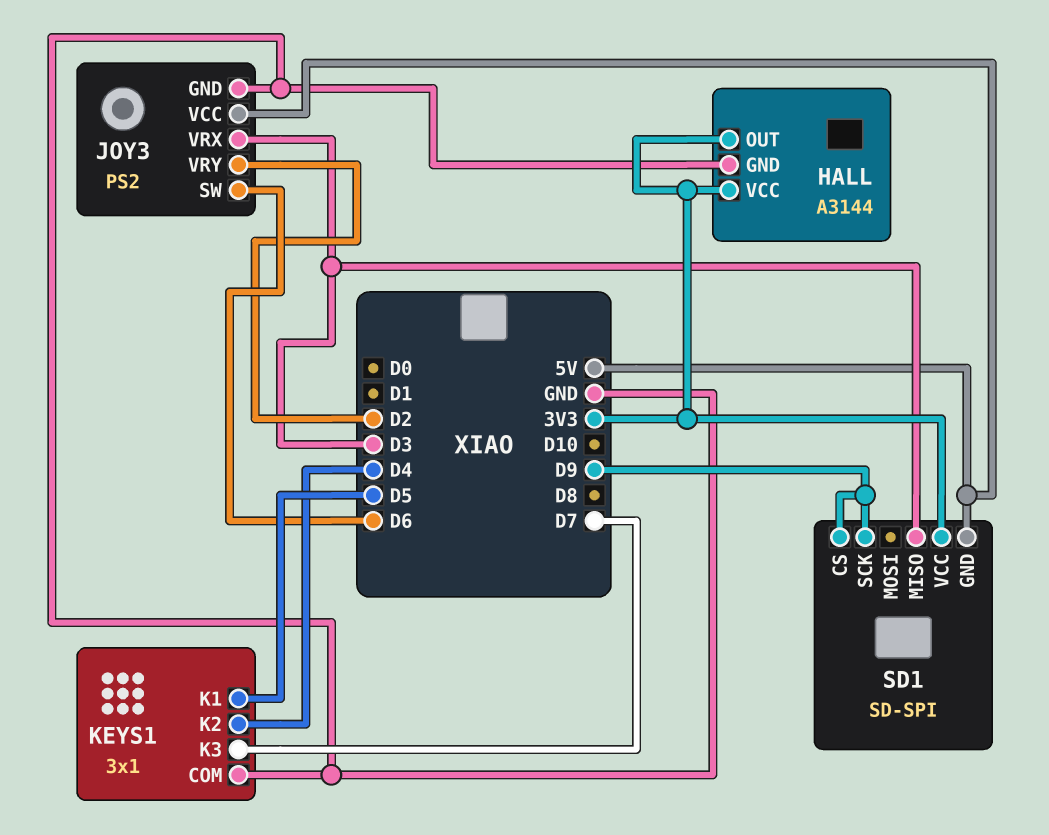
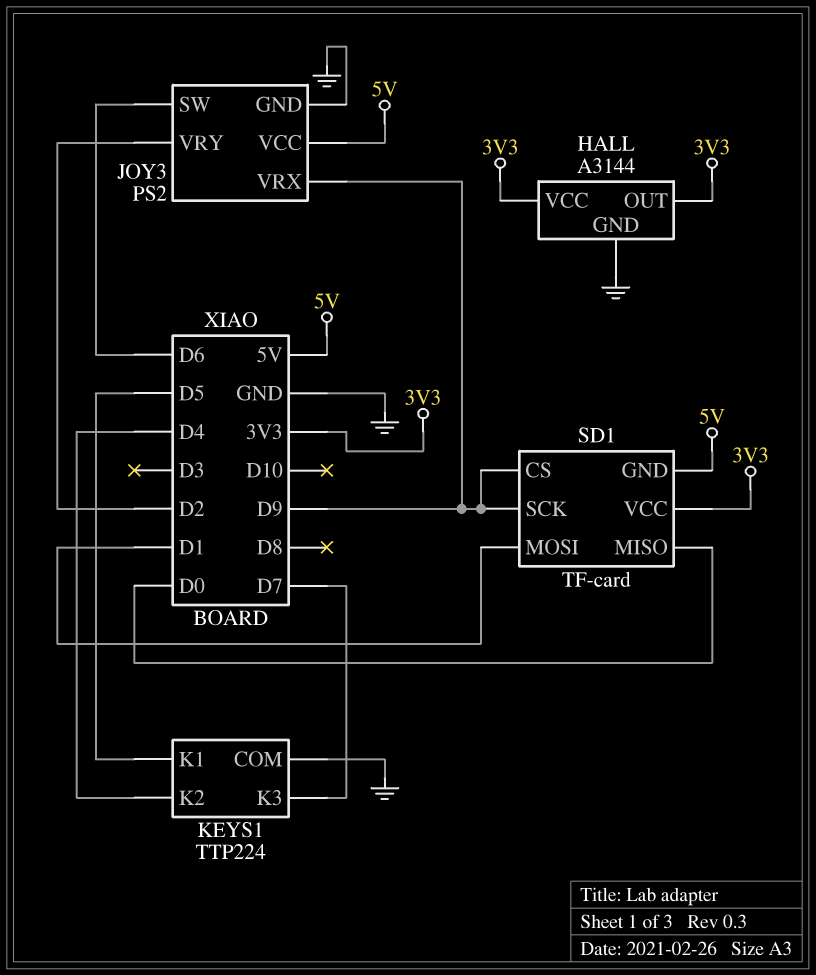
JOY3 pin VRX: D3 -> D9
KEYS1: 3x1 -> TTP224
SD1: SD-SPI -> TF-card
SD1 pin MISO: D3 -> D0
SD1 pin MOSI: none -> D1

